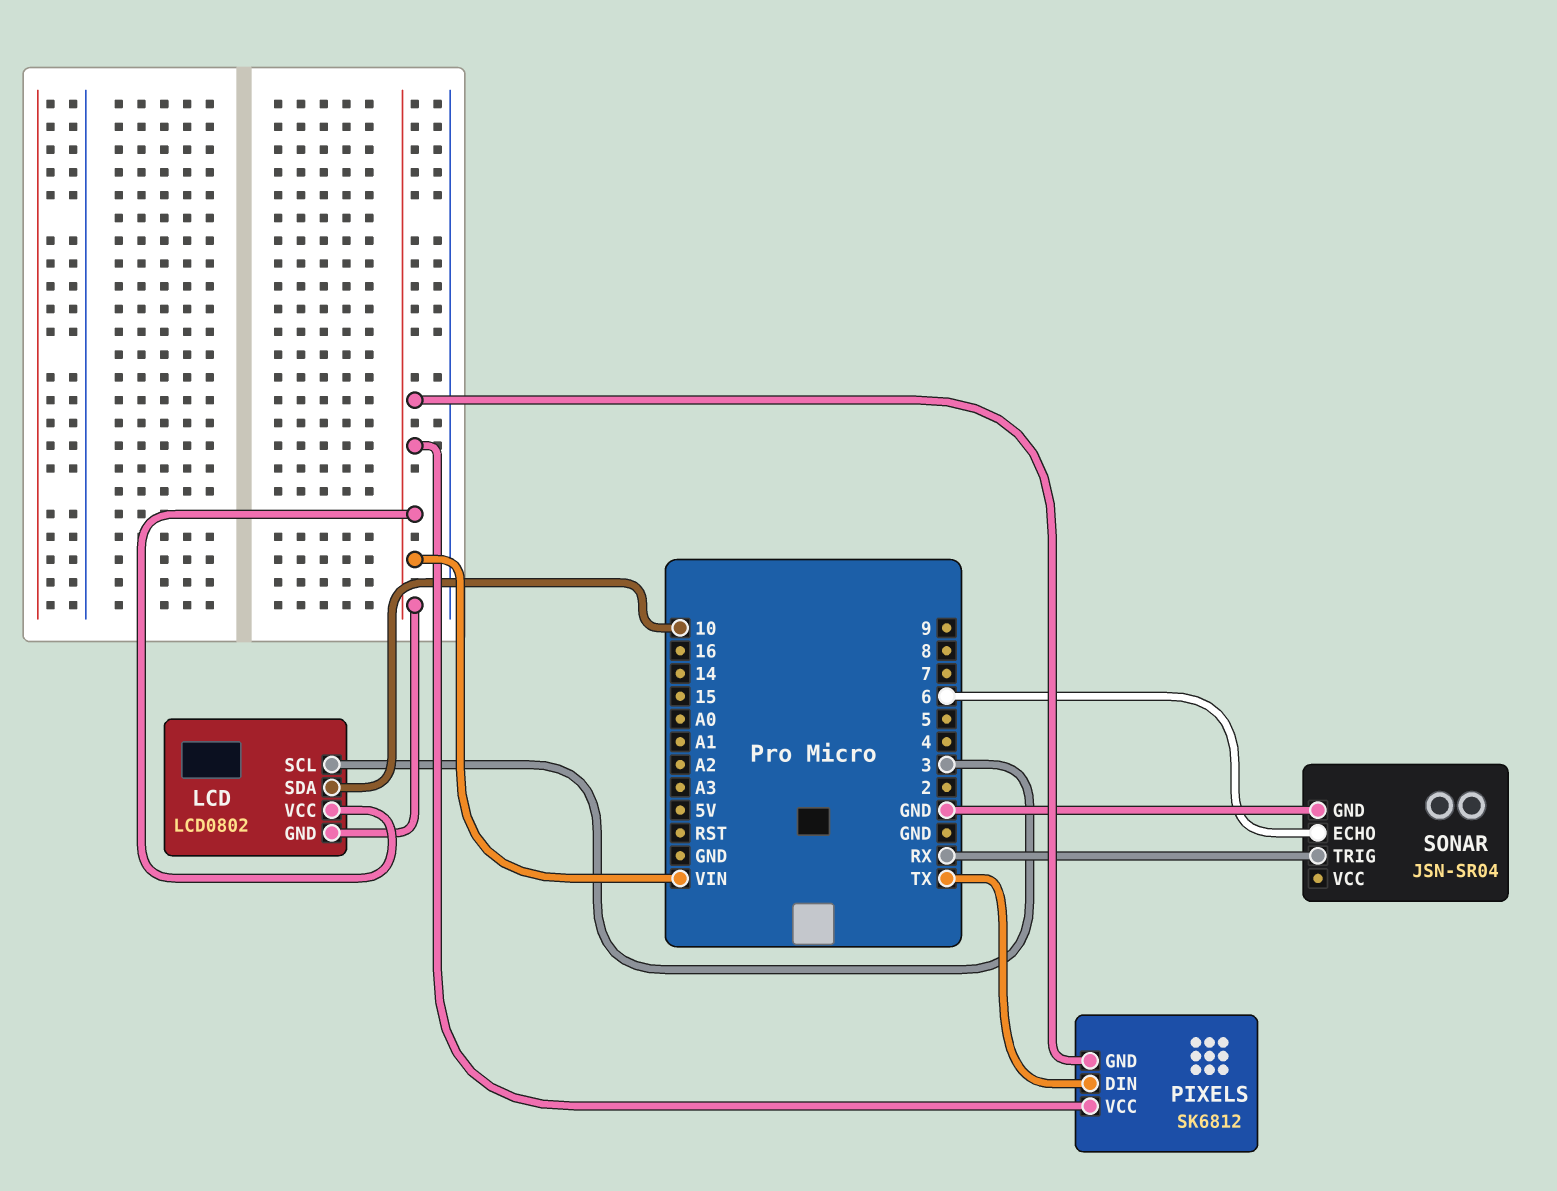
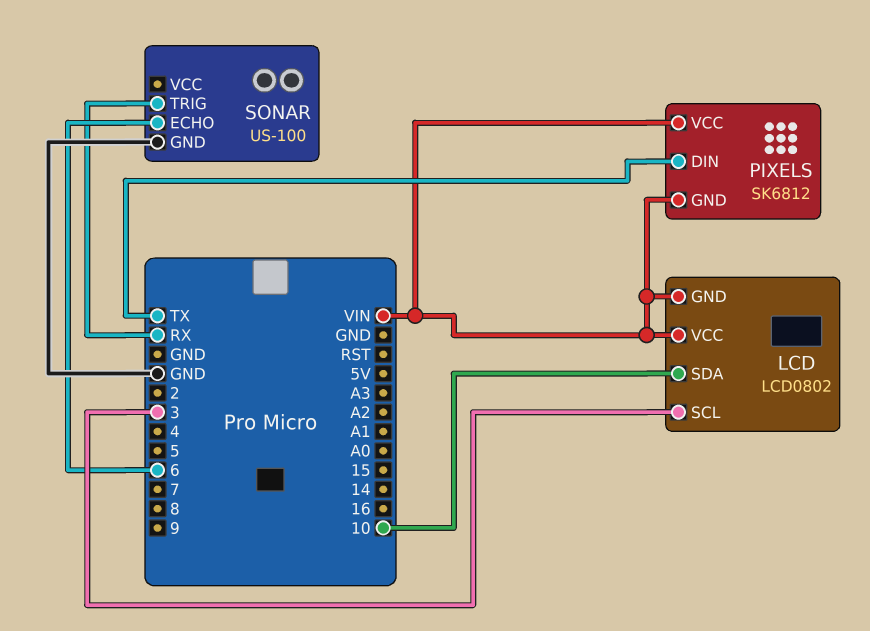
SONAR: JSN-SR04 -> US-100

